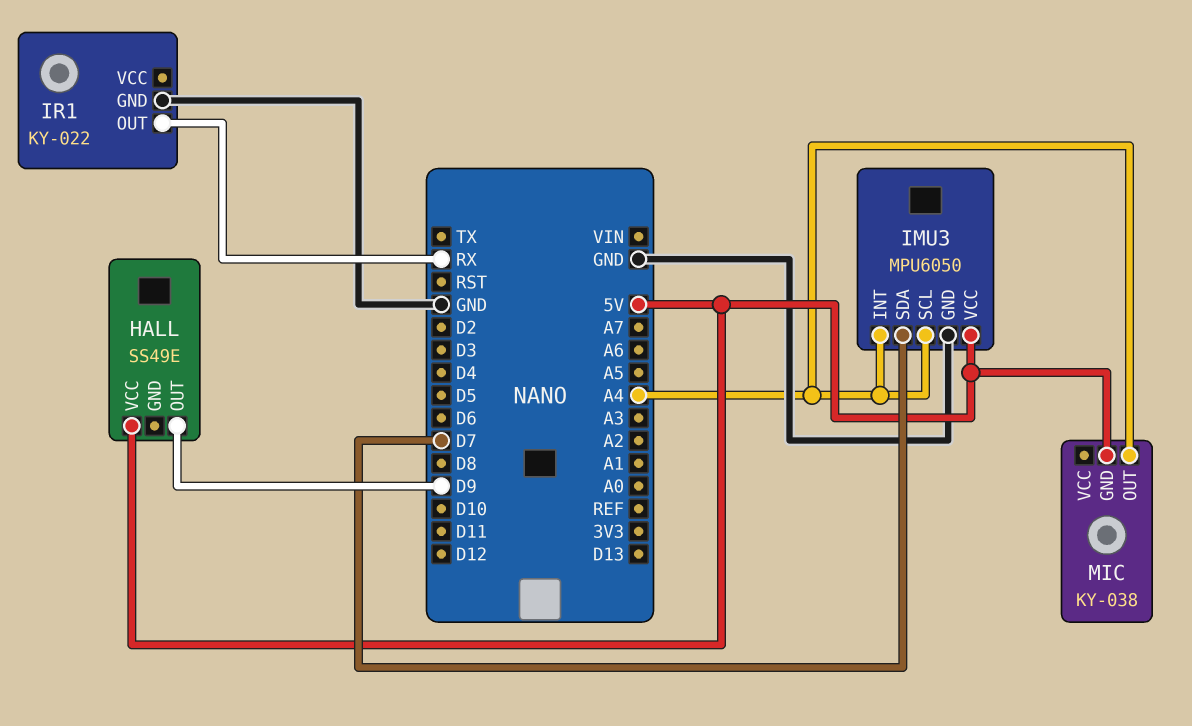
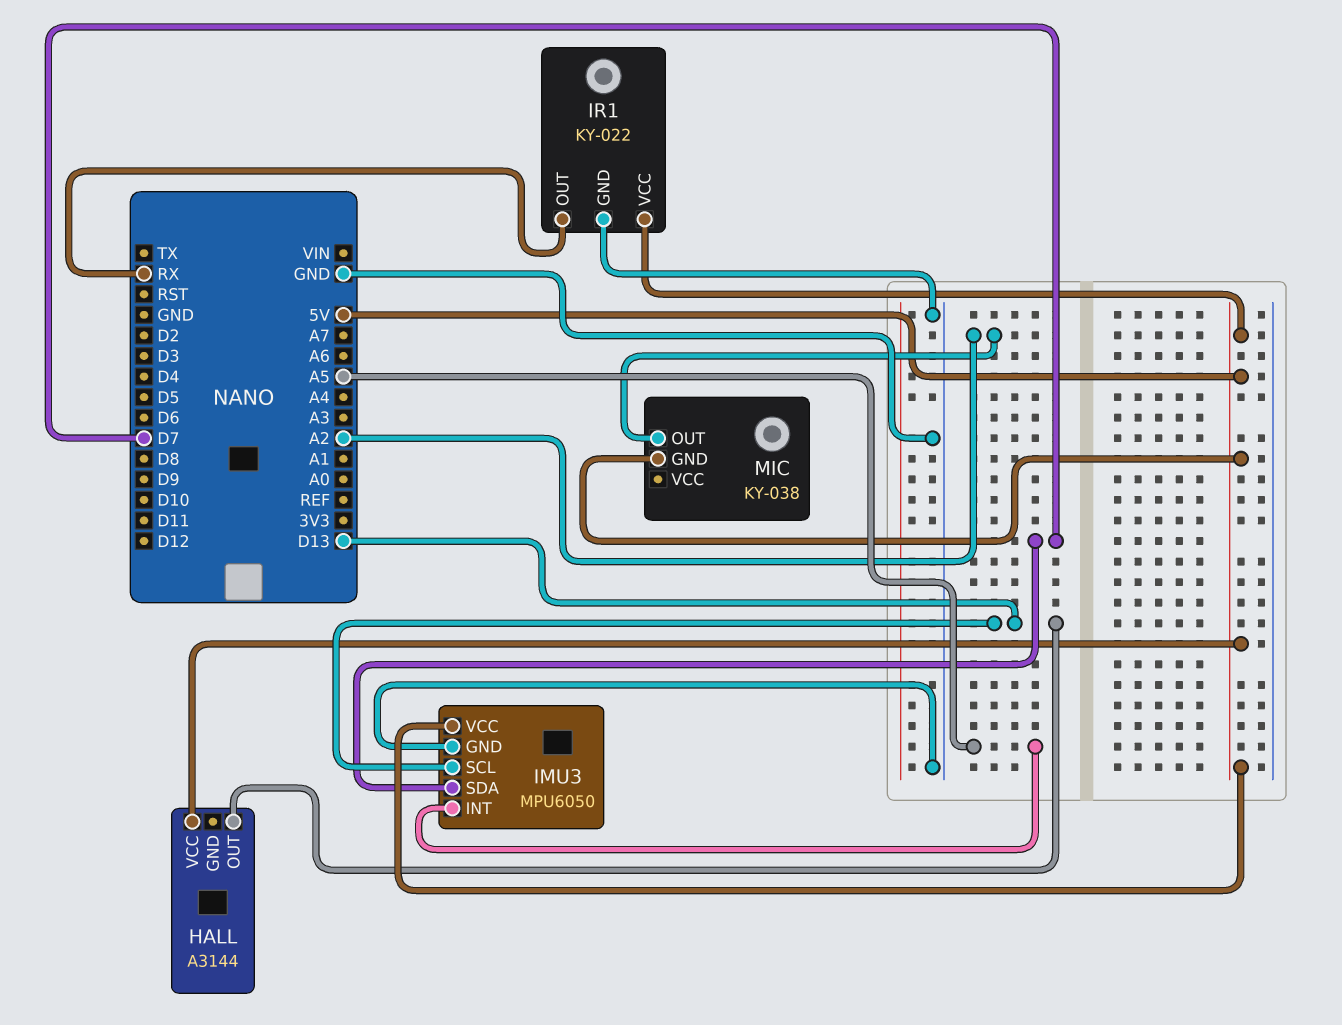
HALL: SS49E -> A3144
HALL pin OUT: D9 -> D13
IMU3 pin INT: A4 -> A5
IMU3 pin SCL: A4 -> D13
IR1 pin VCC: none -> 5V
MIC pin OUT: A4 -> A2

